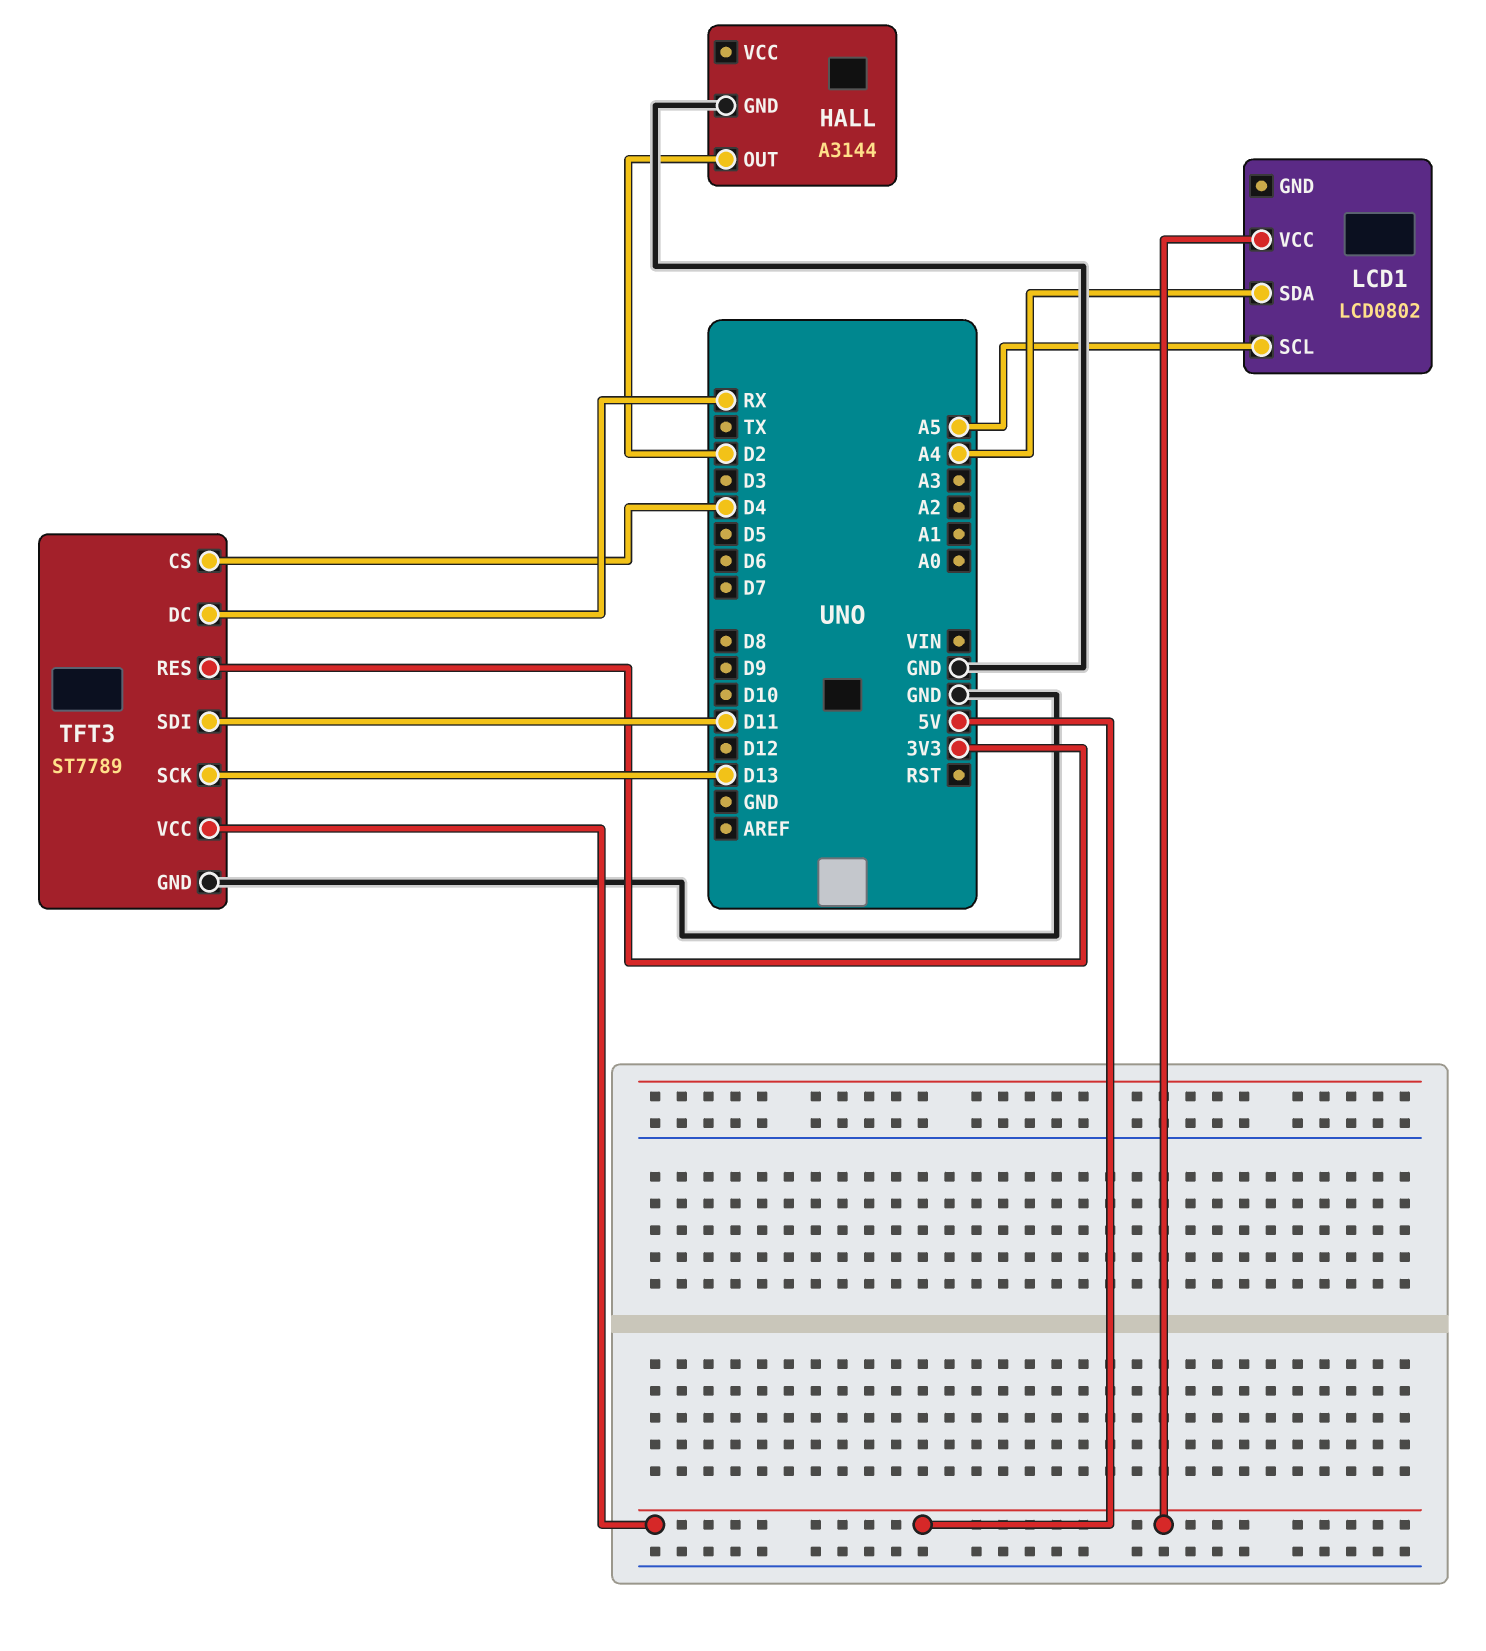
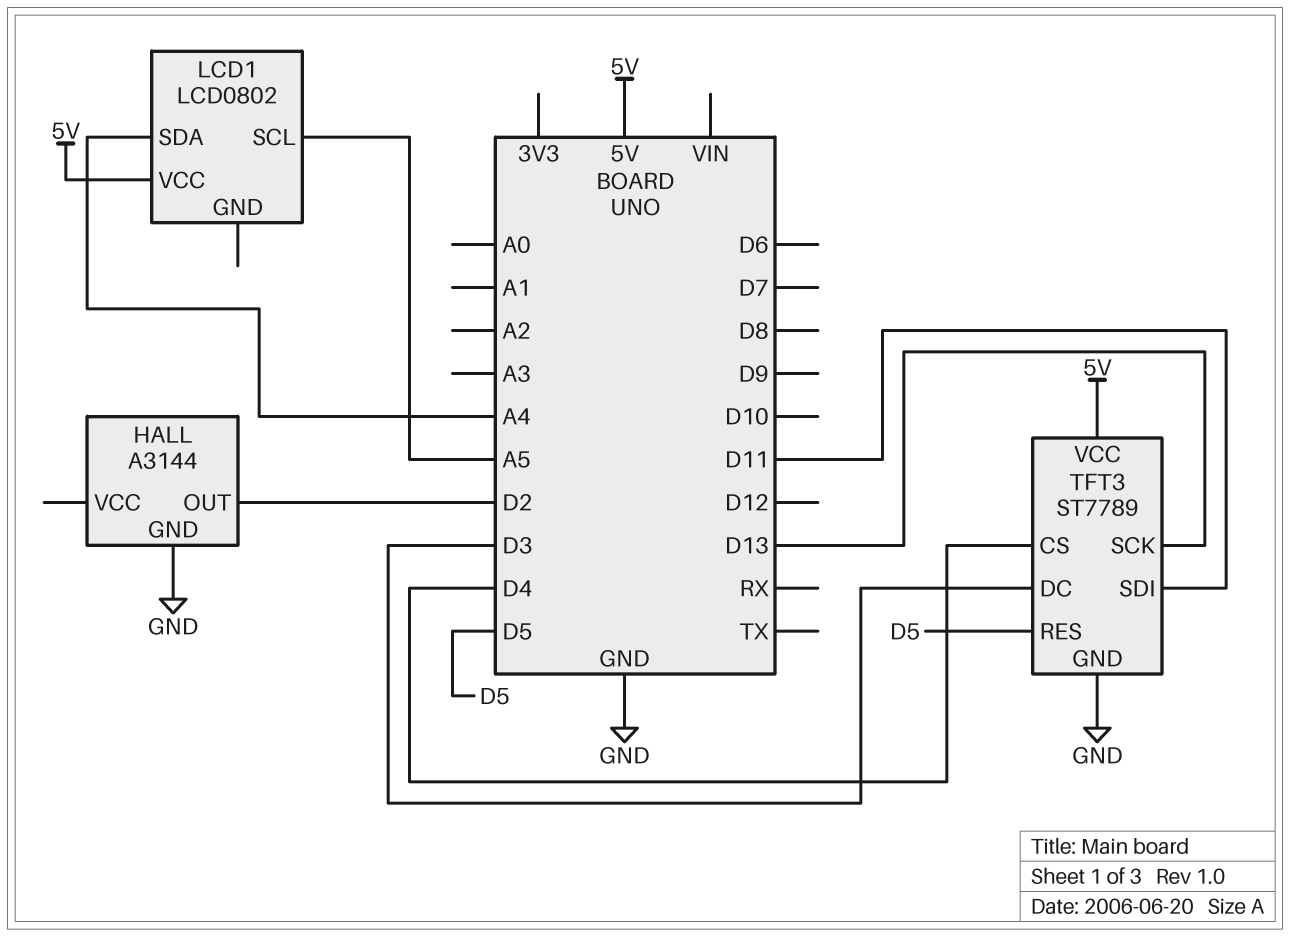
TFT3 pin DC: RX -> D3
TFT3 pin RES: 3V3 -> D5

